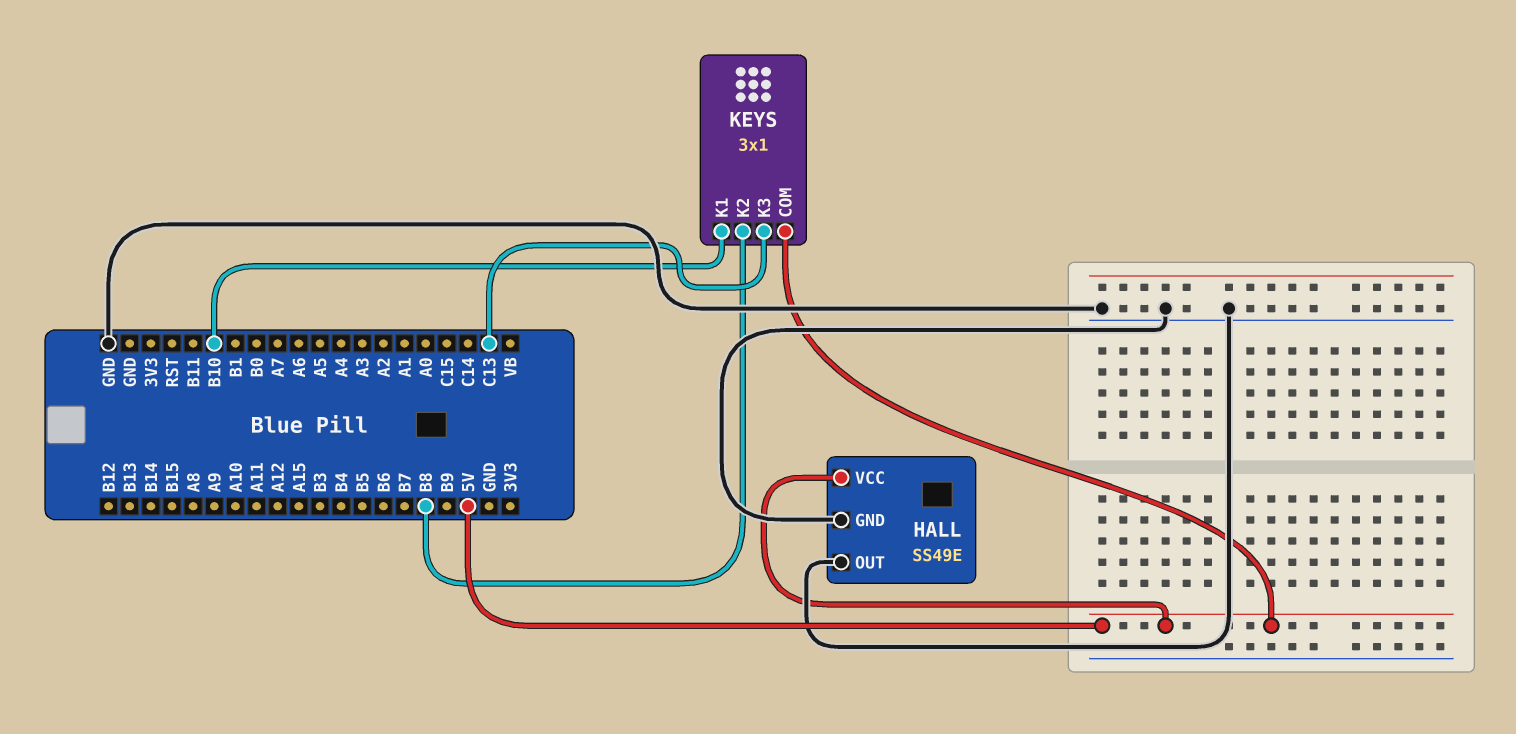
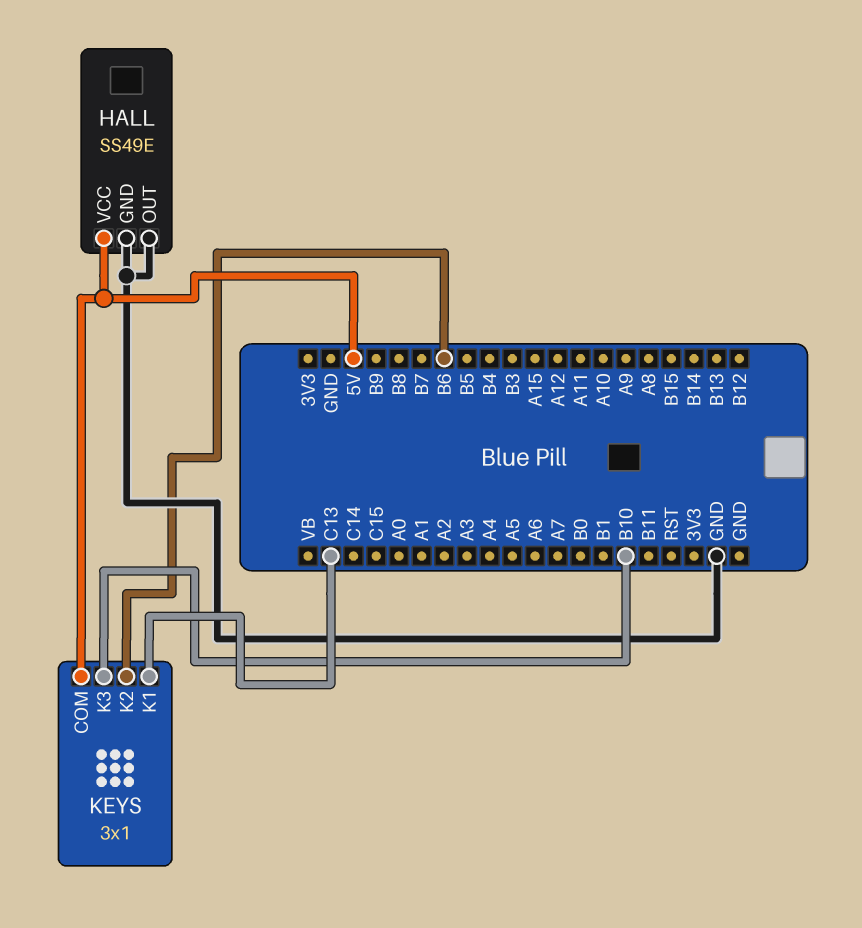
KEYS pin K1: B10 -> C13
KEYS pin K2: B8 -> B6
KEYS pin K3: C13 -> B10

